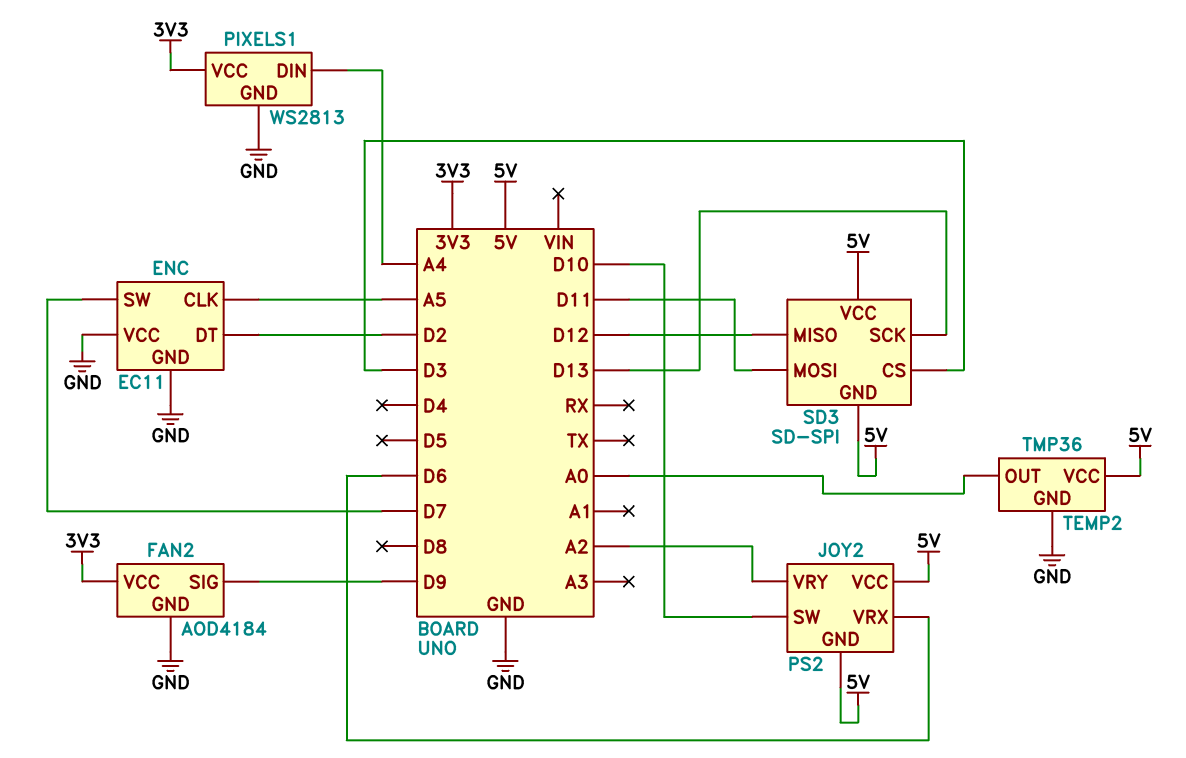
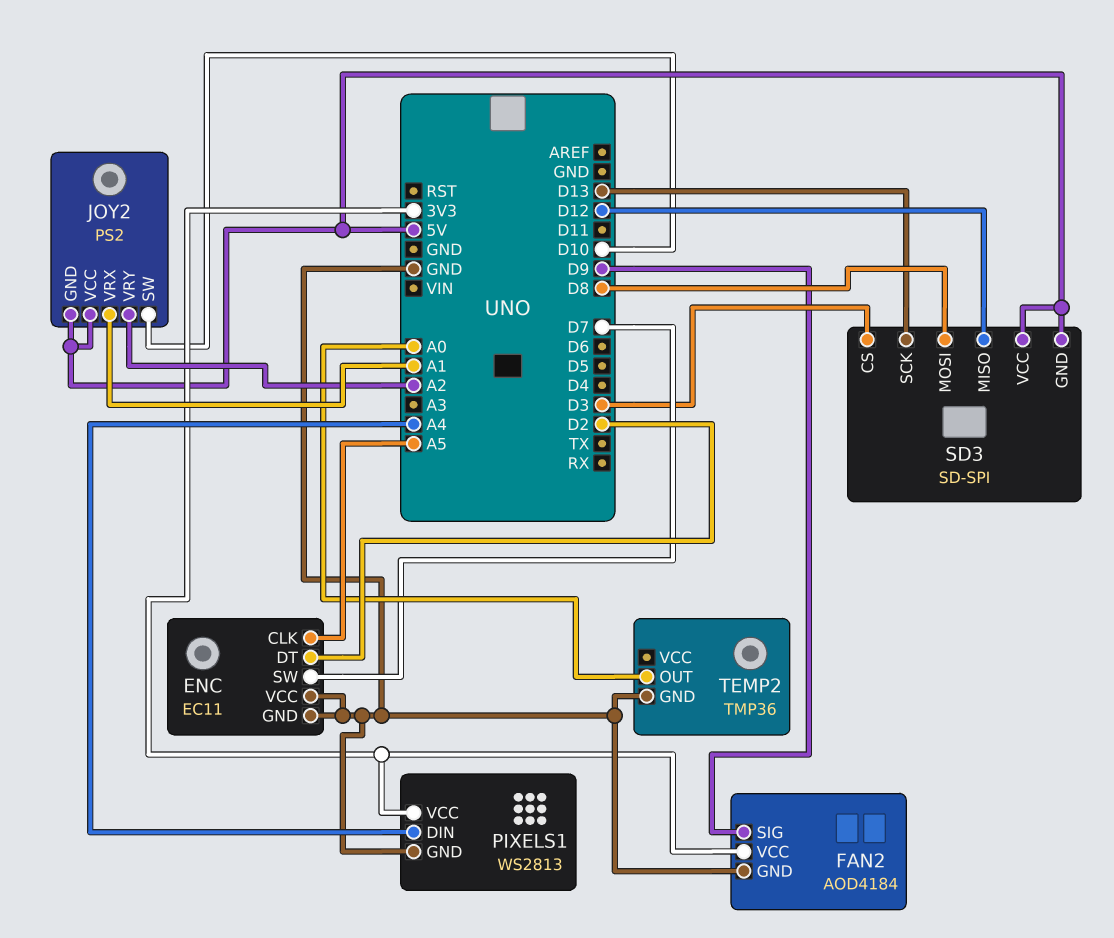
JOY2 pin VRX: D6 -> A1
SD3 pin MOSI: D11 -> D8
TEMP2 pin VCC: 5V -> none

